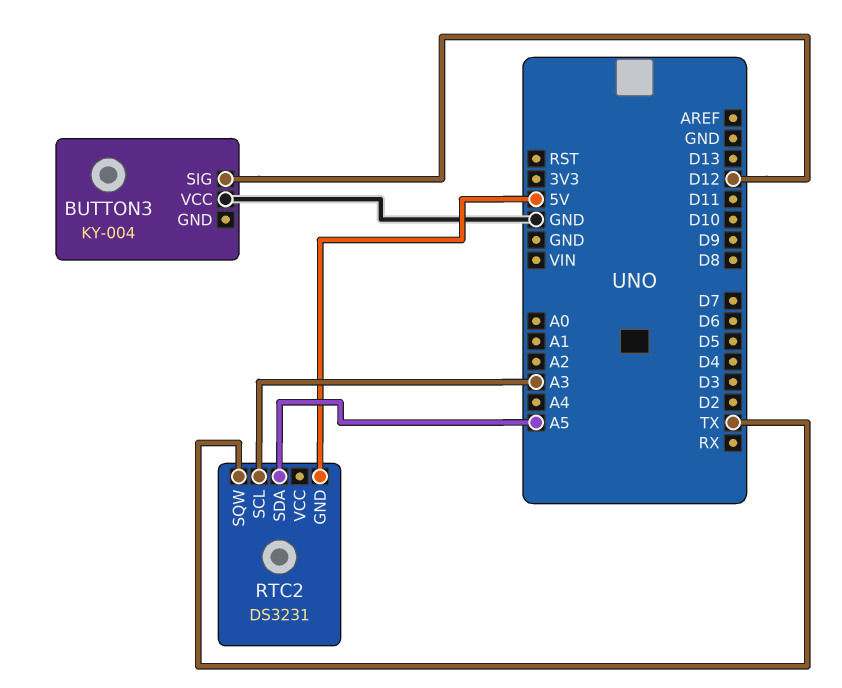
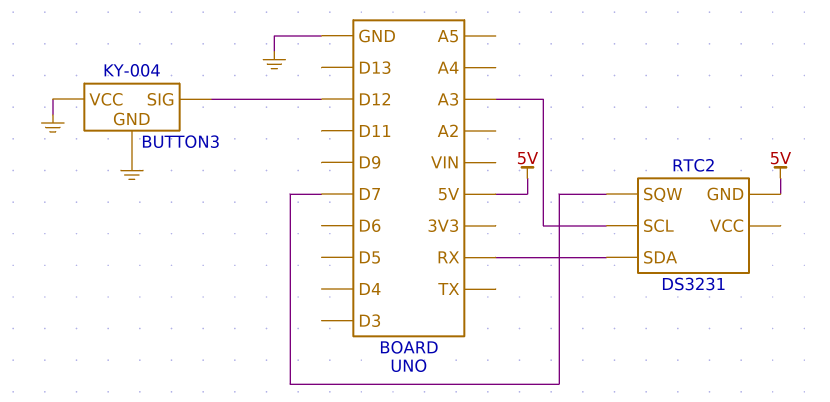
BUTTON3 pin GND: none -> GND
RTC2 pin SDA: A5 -> RX
RTC2 pin SQW: TX -> D7

